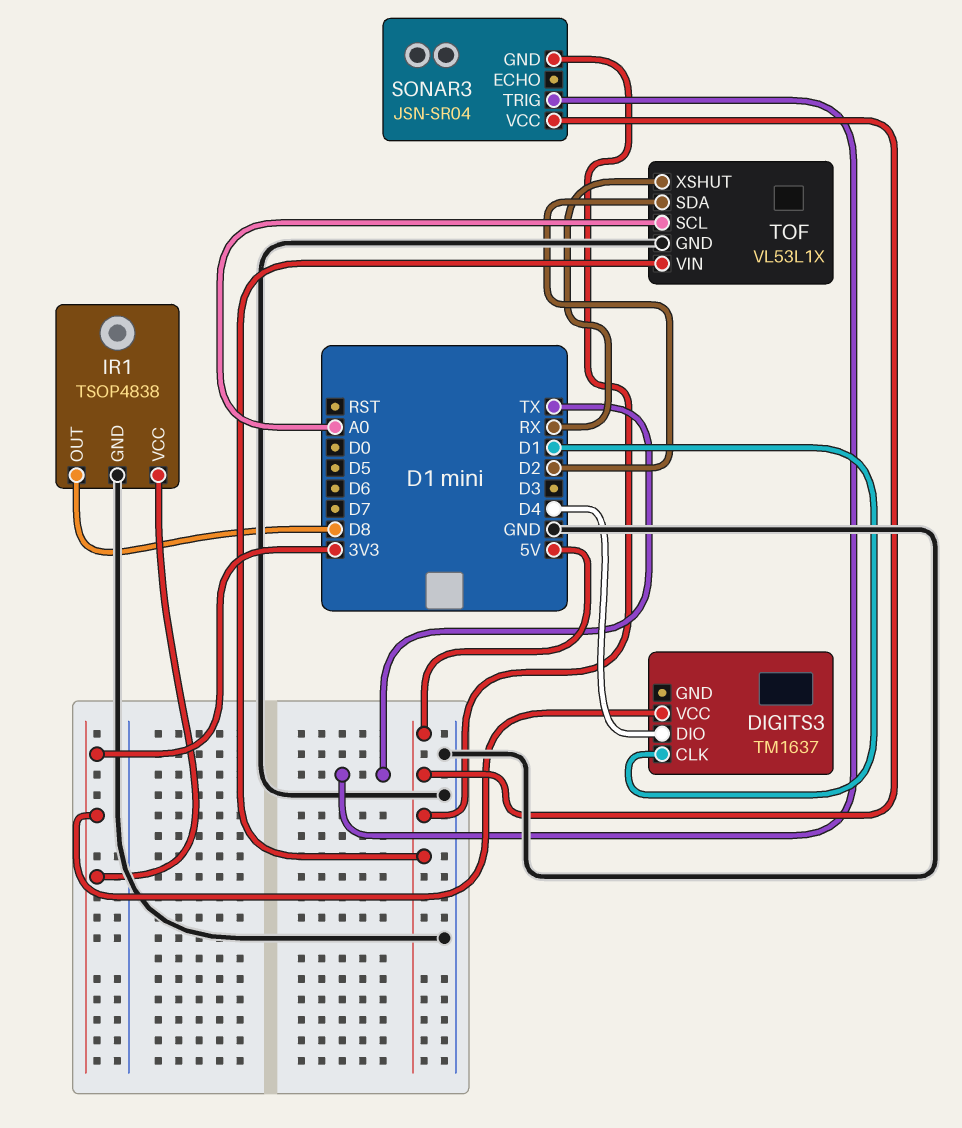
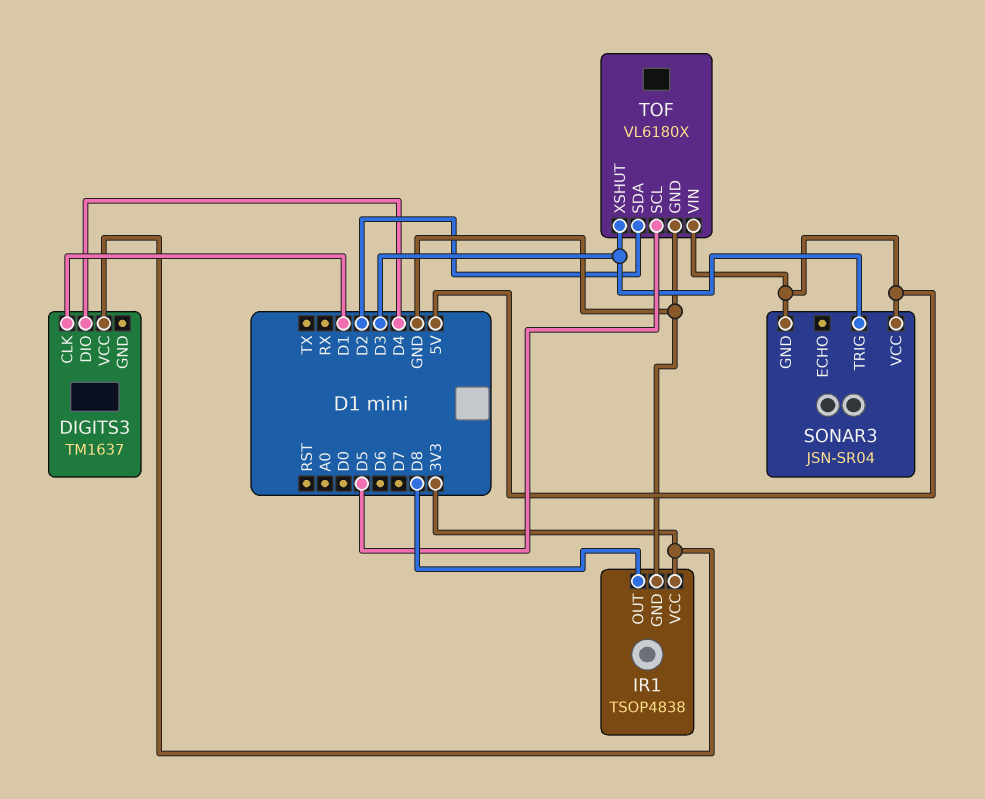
SONAR3 pin TRIG: TX -> D3
TOF: VL53L1X -> VL6180X
TOF pin SCL: A0 -> D5
TOF pin XSHUT: RX -> D3

